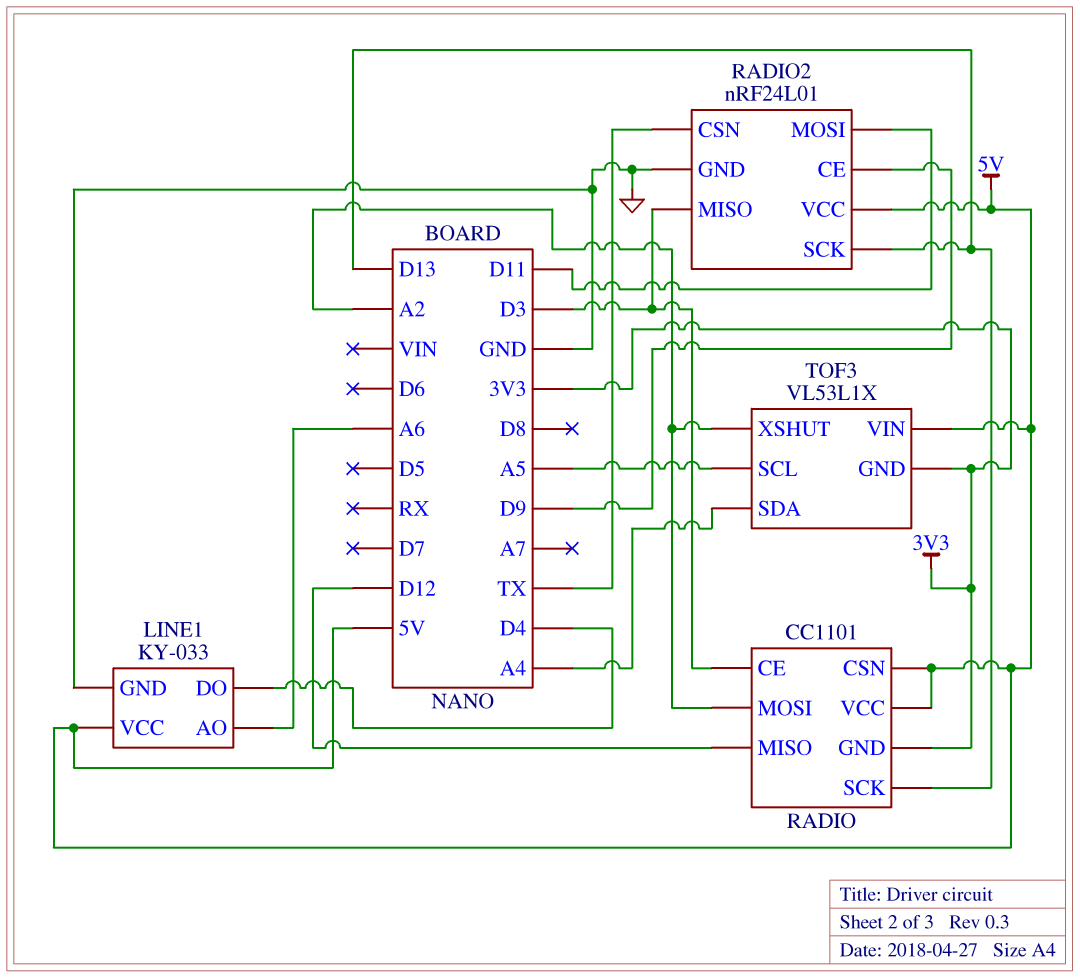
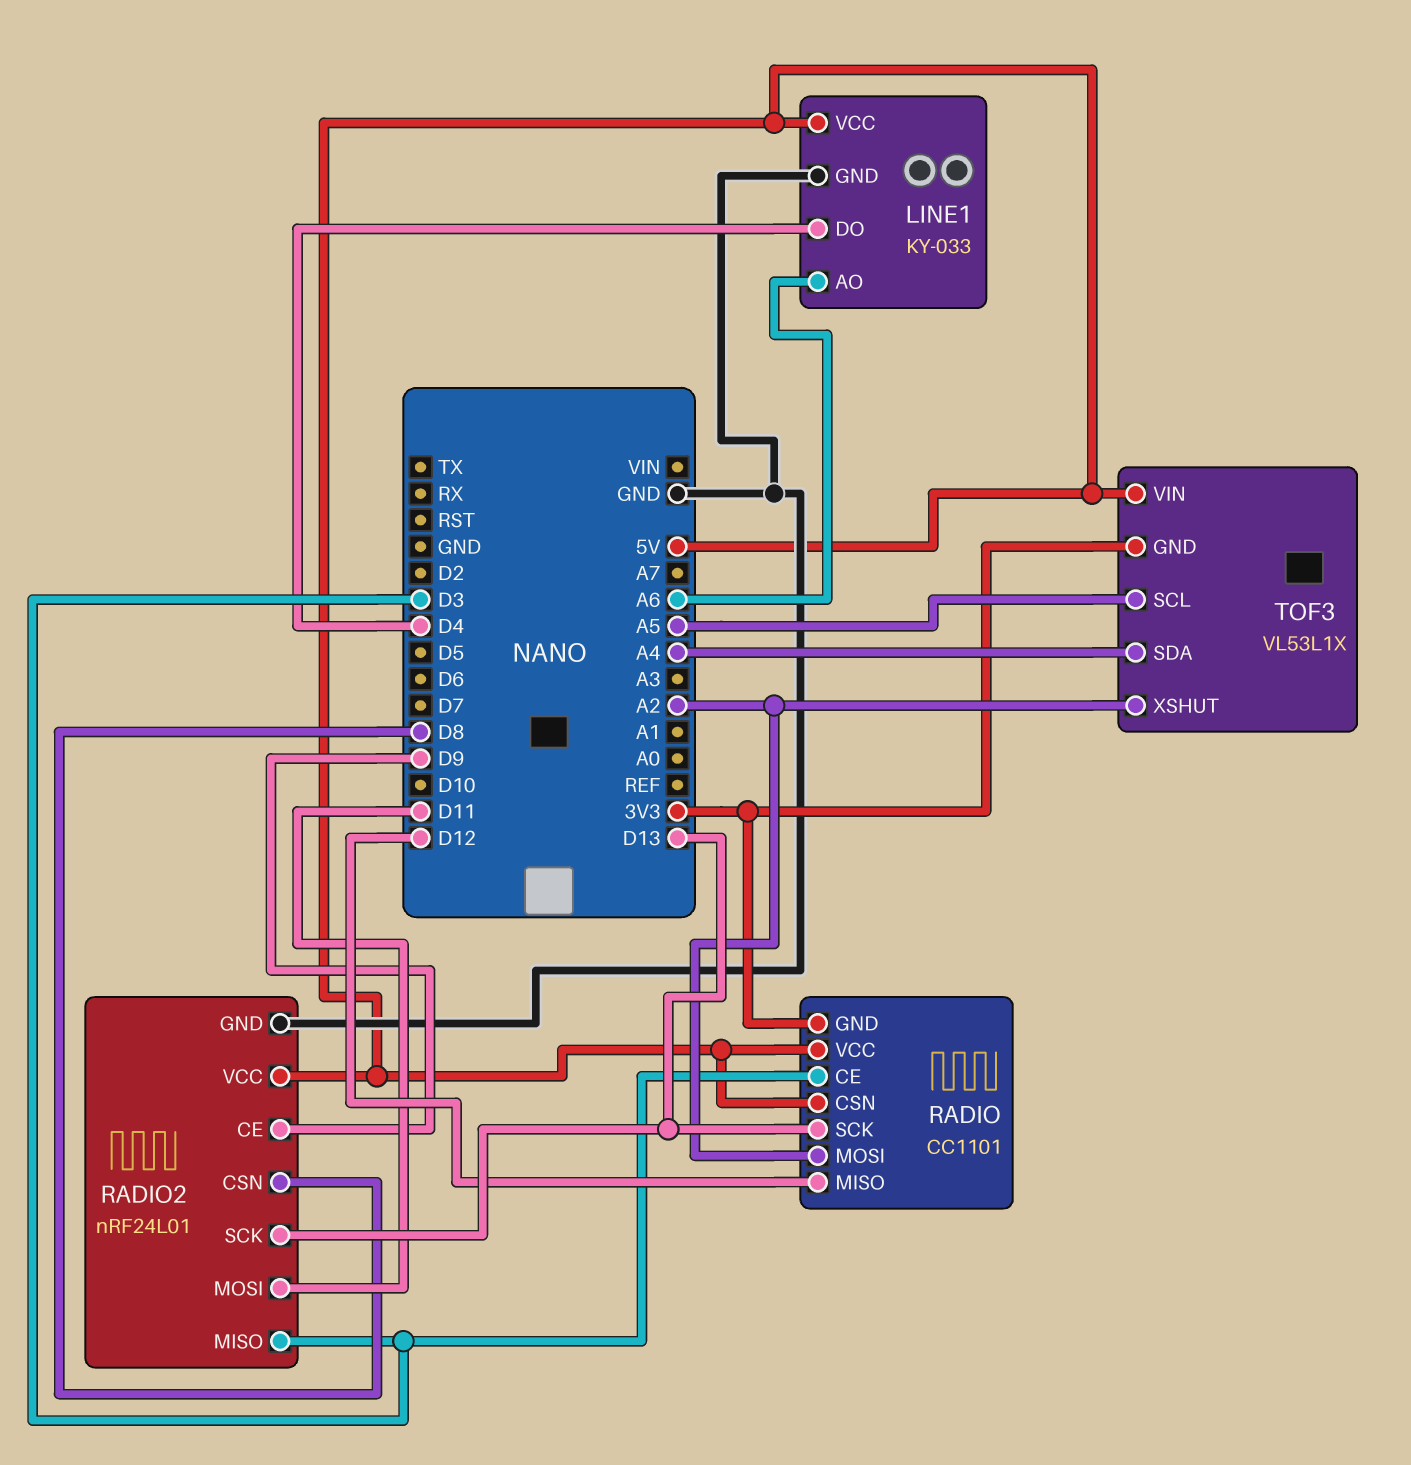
RADIO2 pin CSN: TX -> D8

